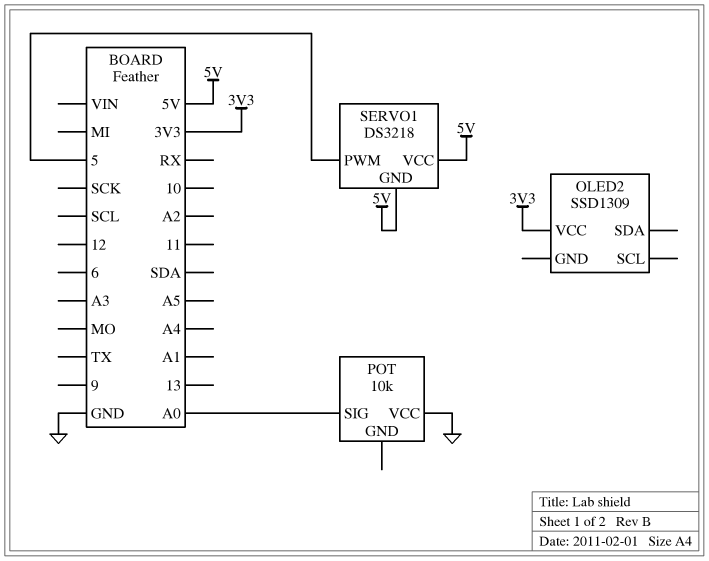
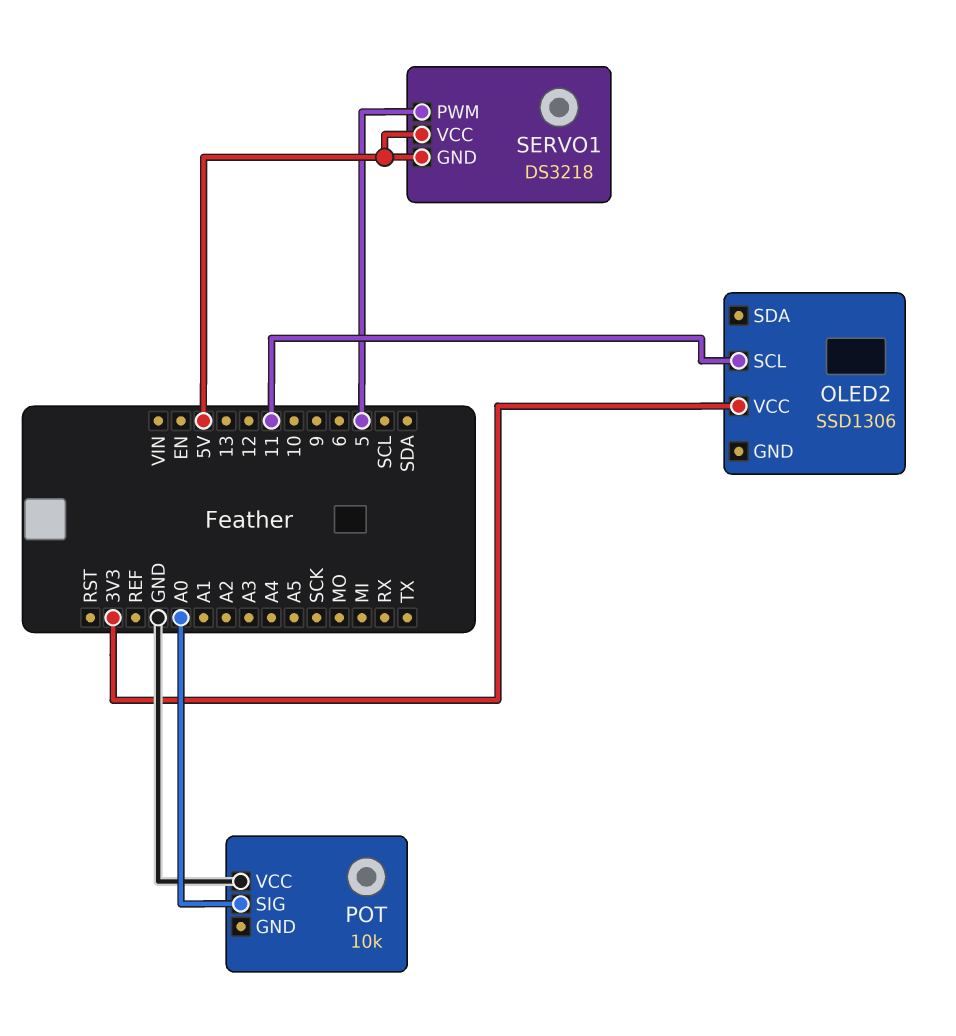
OLED2: SSD1309 -> SSD1306
OLED2 pin SCL: none -> 11

